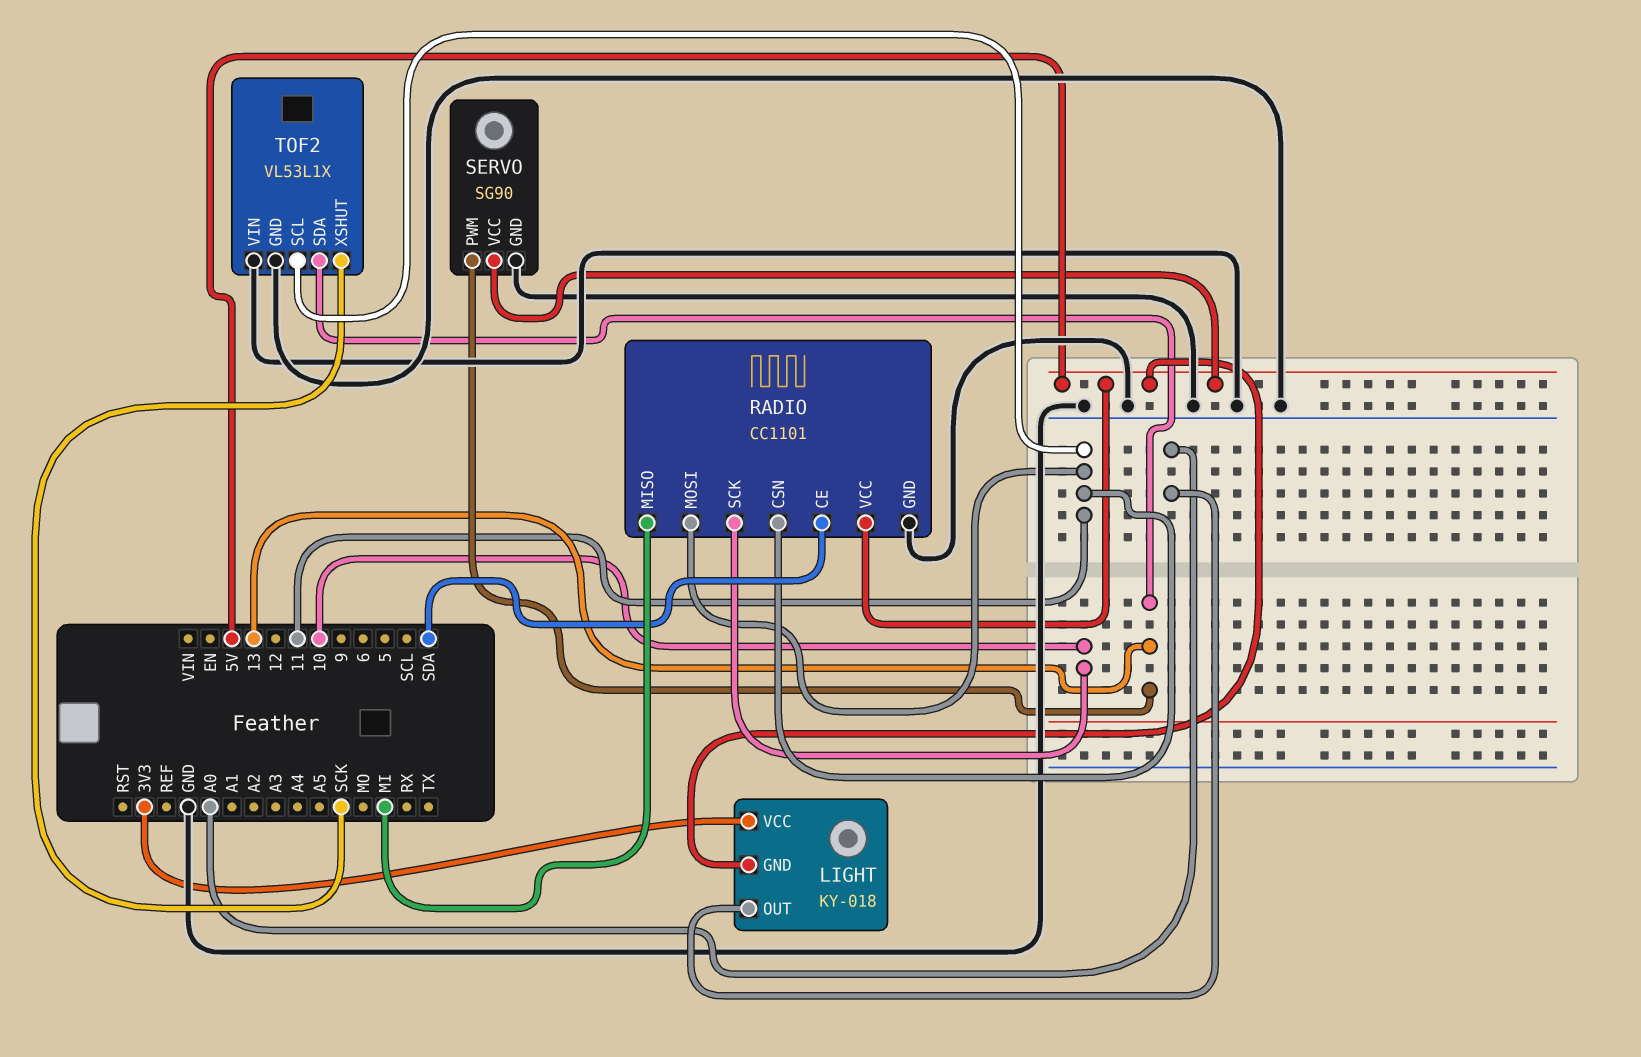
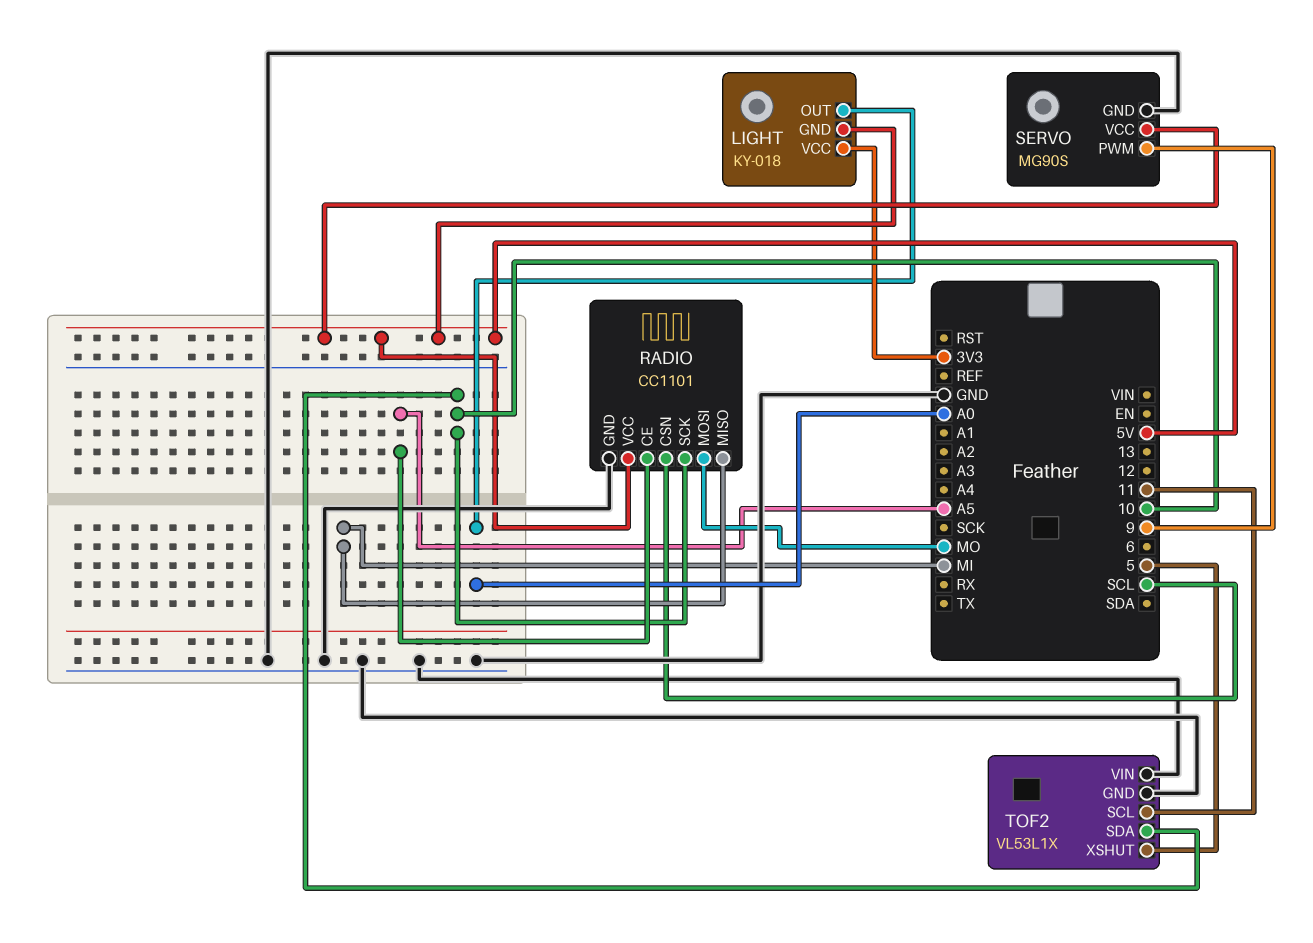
RADIO pin CE: SDA -> A5
RADIO pin CSN: 11 -> SCL
RADIO pin MOSI: 11 -> MO
SERVO: SG90 -> MG90S
SERVO pin PWM: 13 -> 9
TOF2 pin SDA: 13 -> 10
TOF2 pin XSHUT: SCK -> 5

